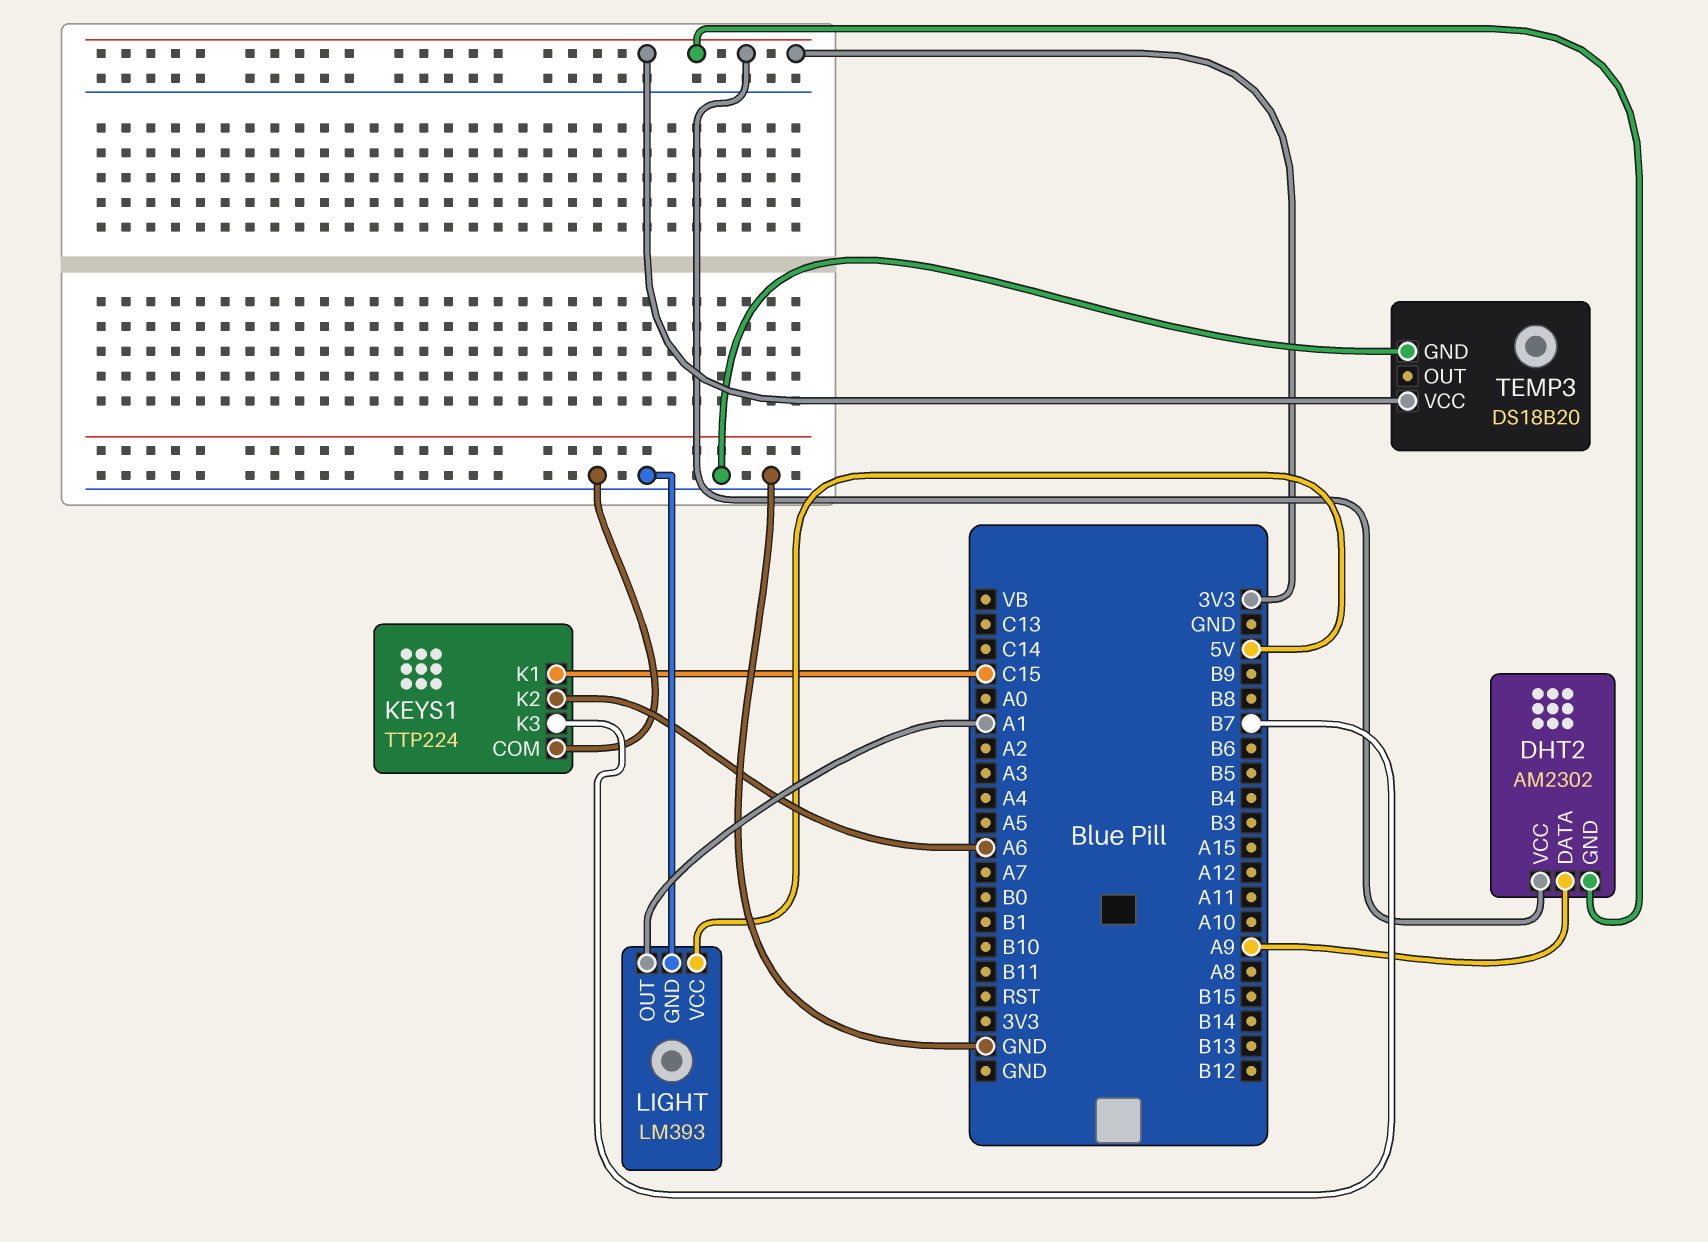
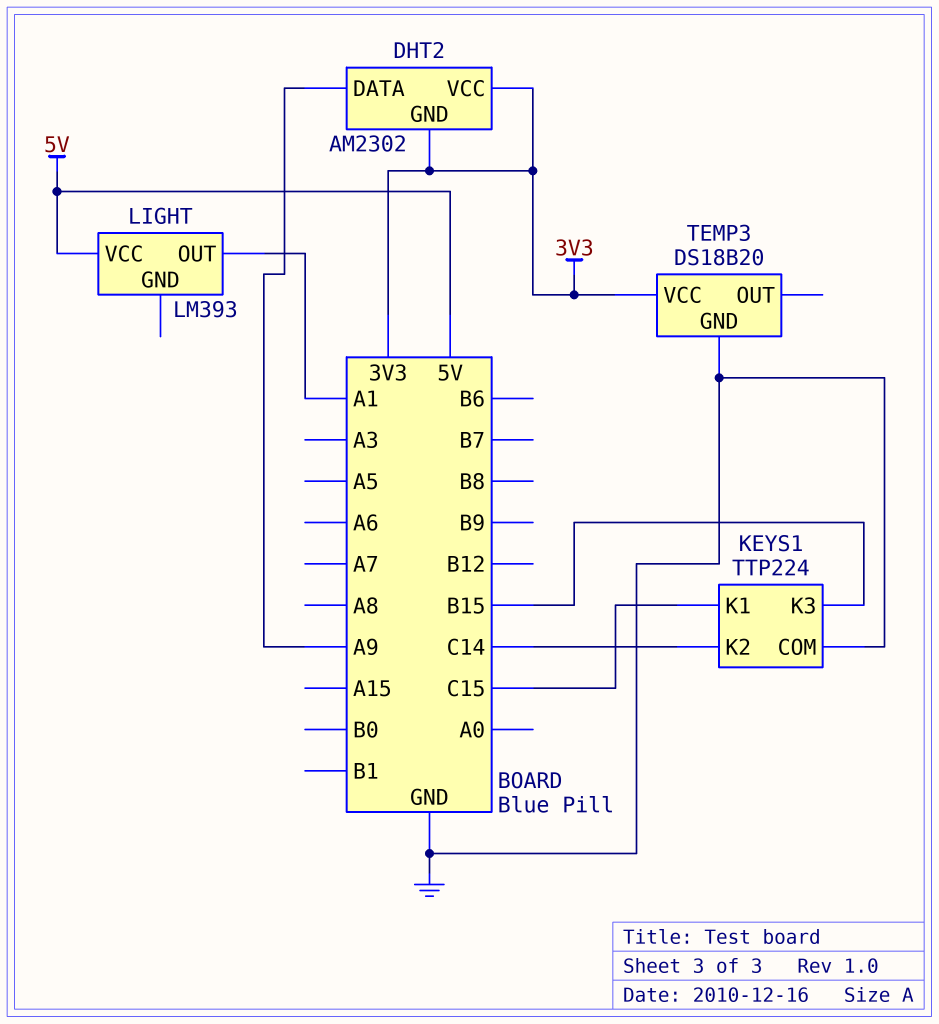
KEYS1 pin K2: A6 -> C14
KEYS1 pin K3: B7 -> B15
LIGHT pin GND: GND -> none

